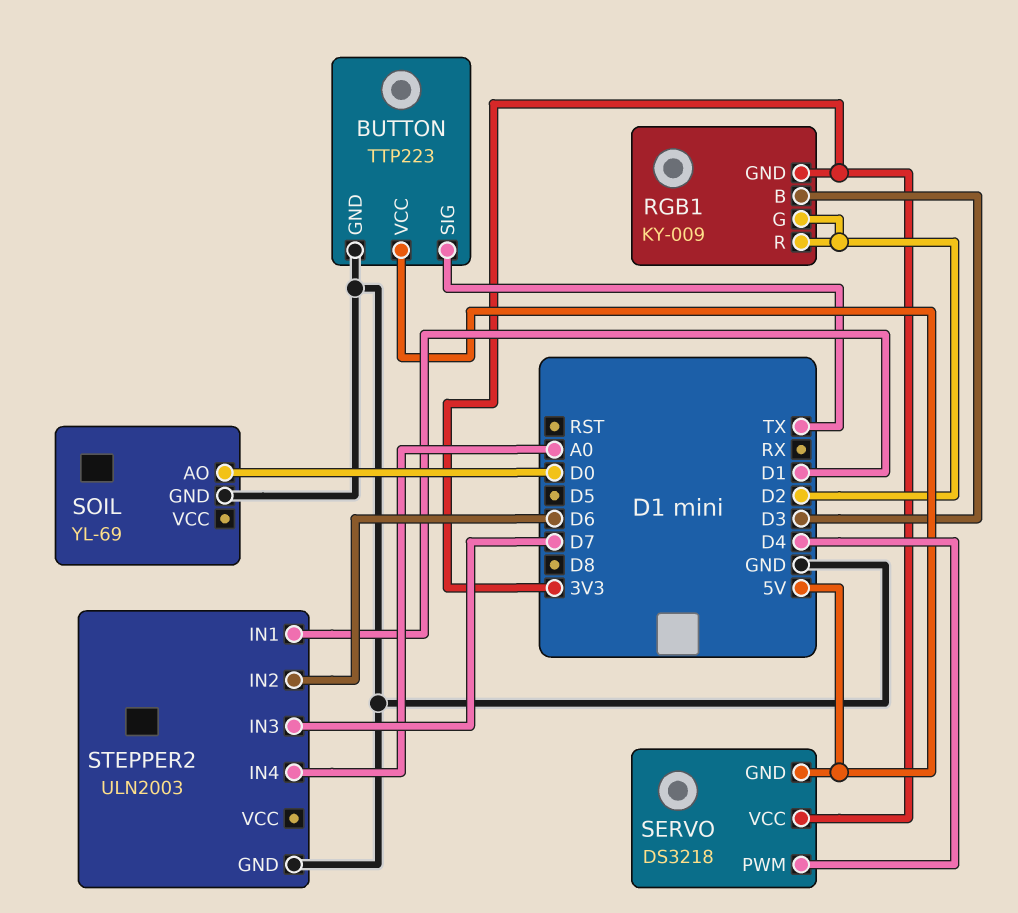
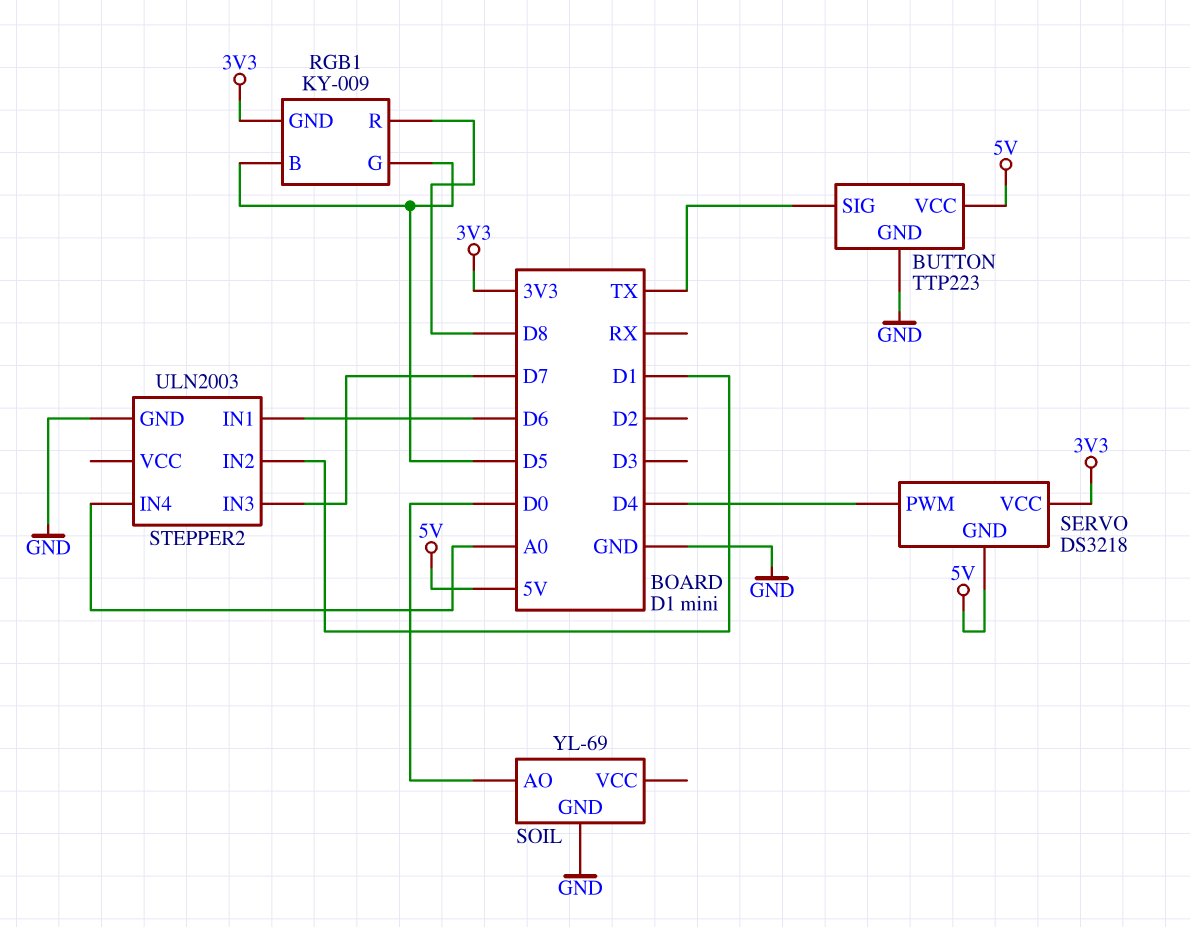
RGB1 pin B: D3 -> D5
RGB1 pin G: D2 -> D5
RGB1 pin R: D2 -> D8
STEPPER2 pin IN1: D1 -> D6
STEPPER2 pin IN2: D6 -> D1

